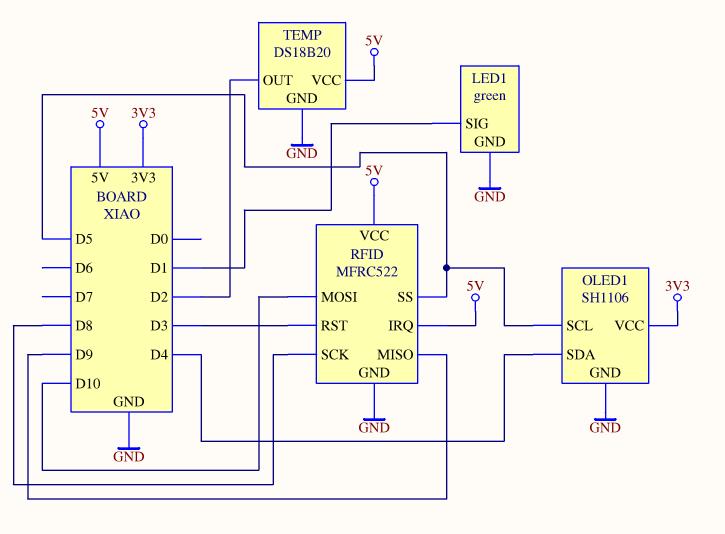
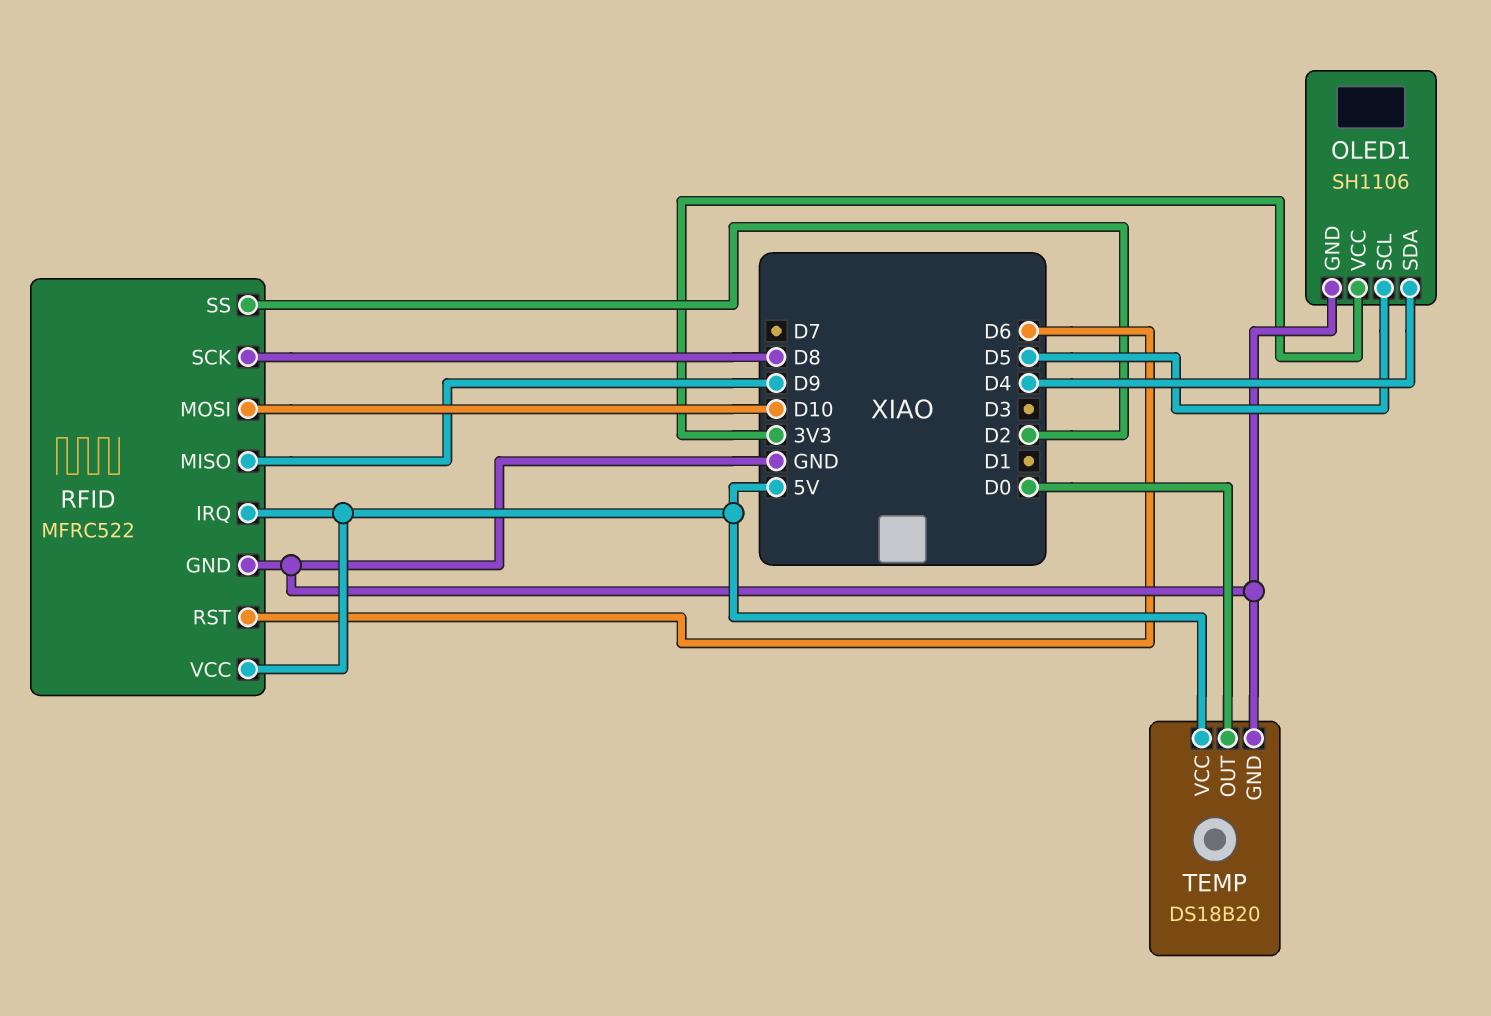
LED1: green -> none
LED1 pin GND: GND -> none
LED1 pin SIG: D1 -> none
RFID pin RST: D3 -> D6
RFID pin SS: D5 -> D2
TEMP pin OUT: D2 -> D0

